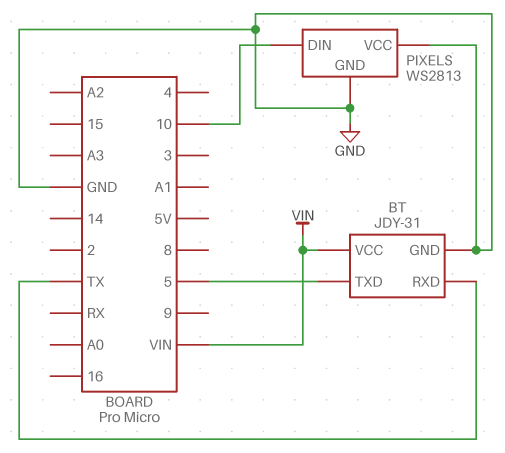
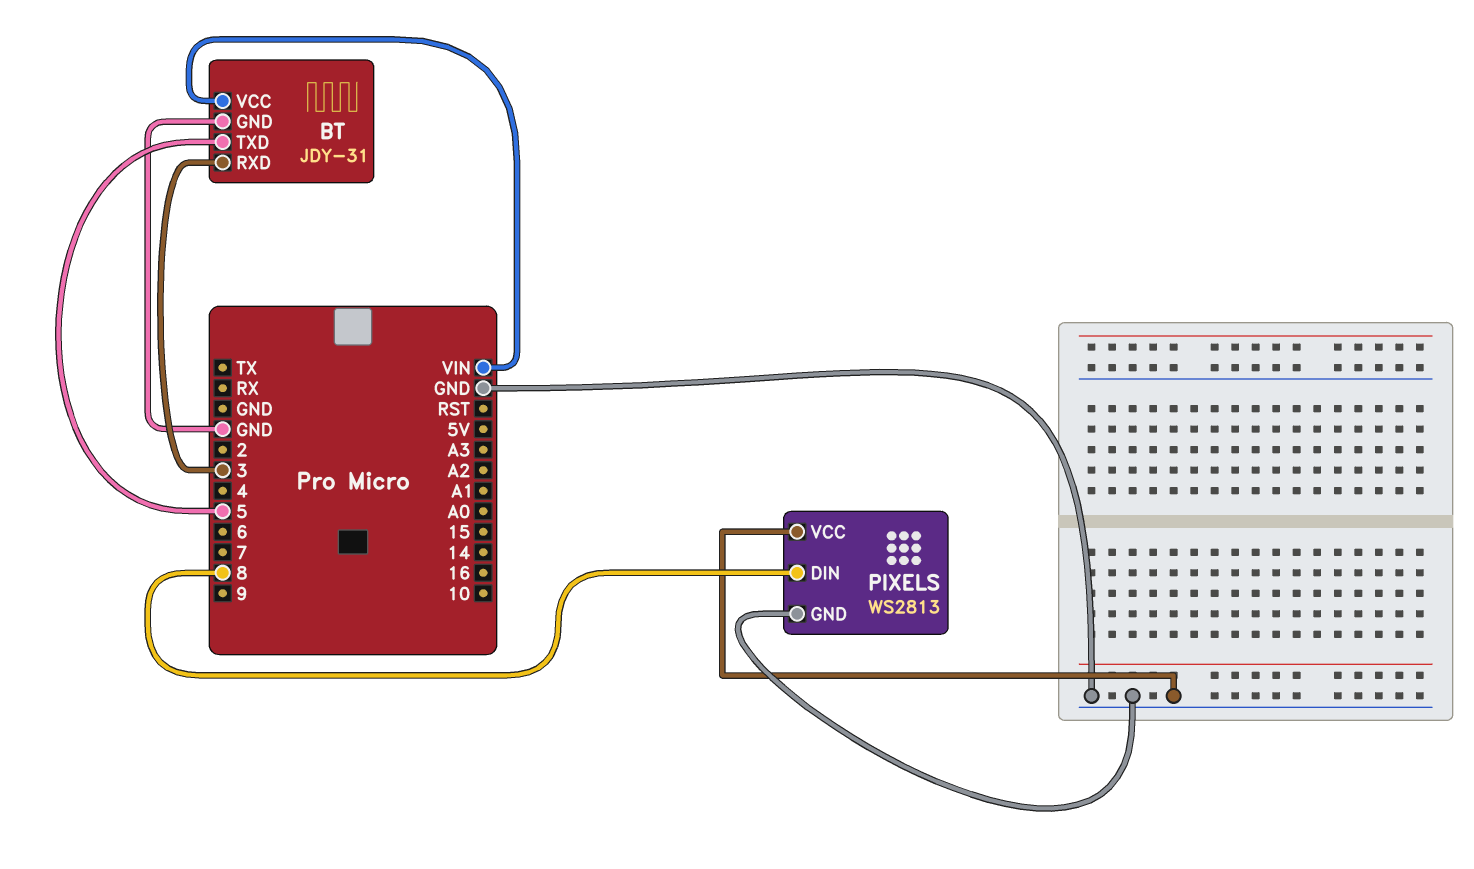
BT pin RXD: TX -> 3
PIXELS pin DIN: 10 -> 8

